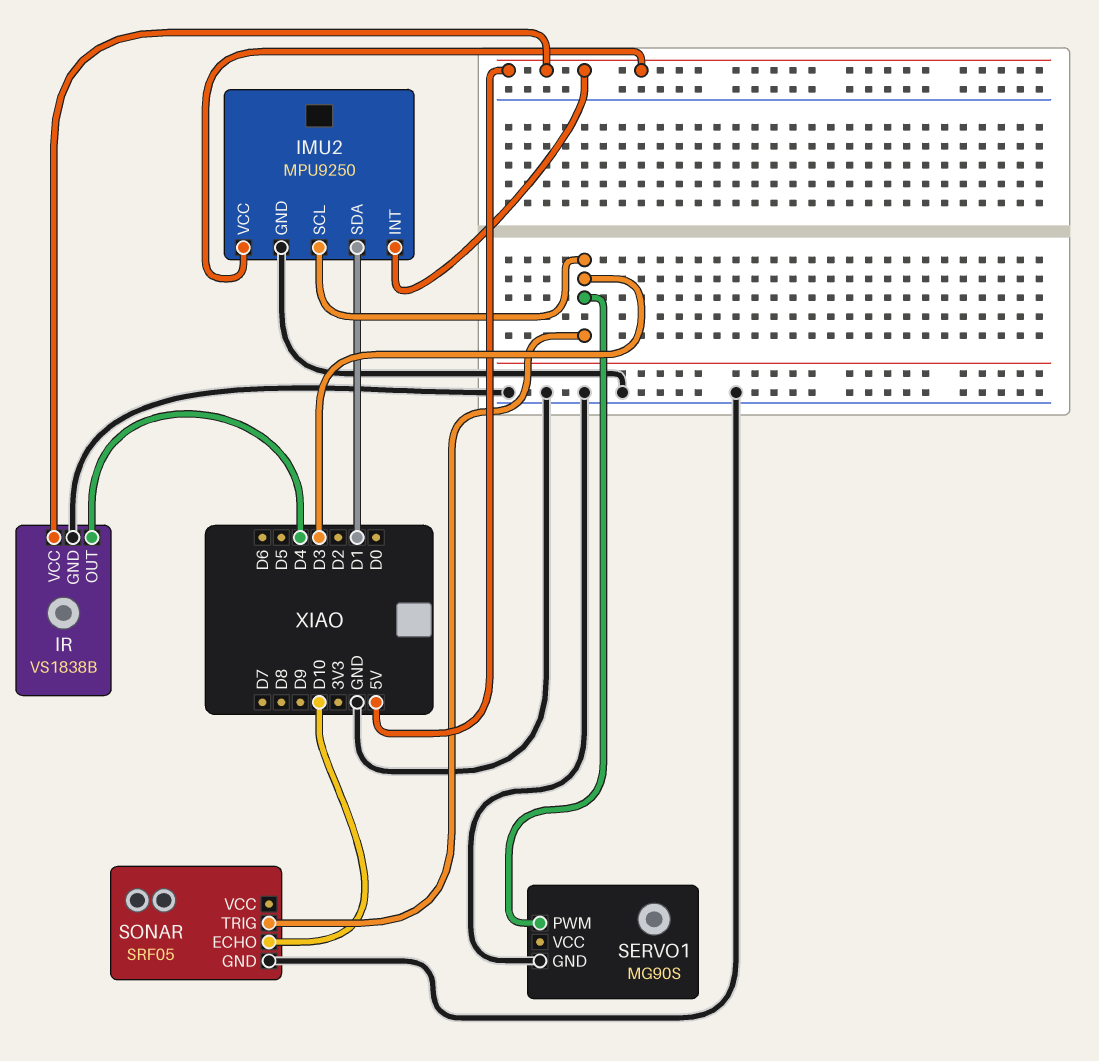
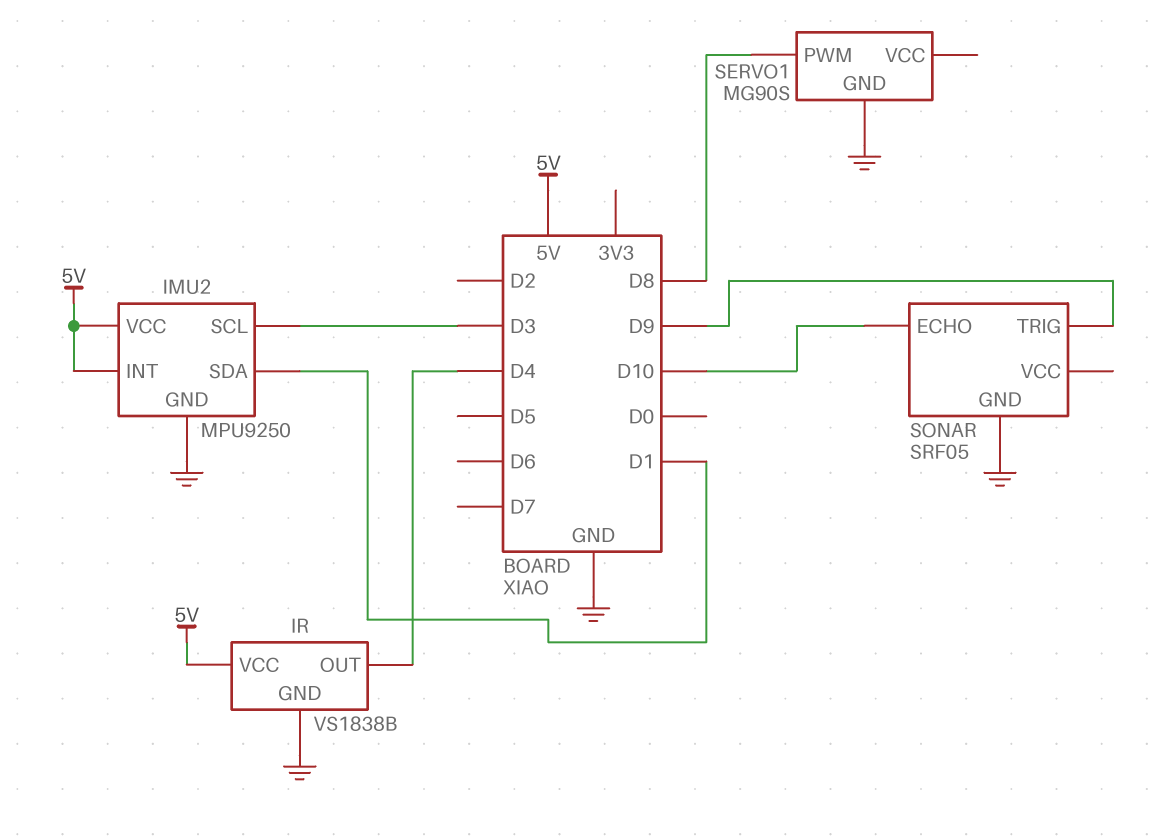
SERVO1 pin PWM: D3 -> D8
SONAR pin TRIG: D3 -> D9

